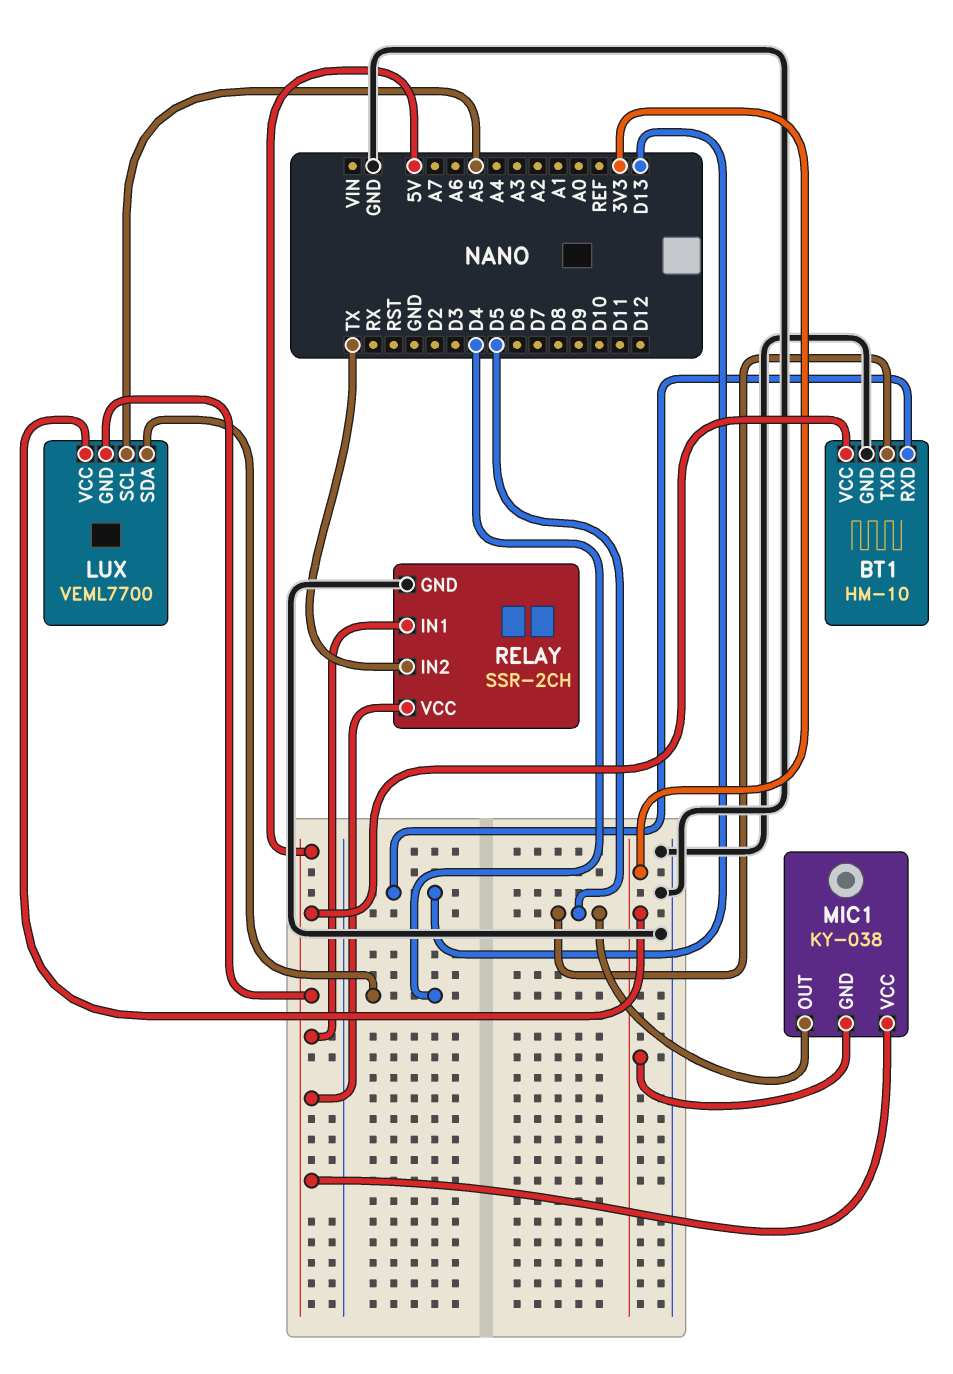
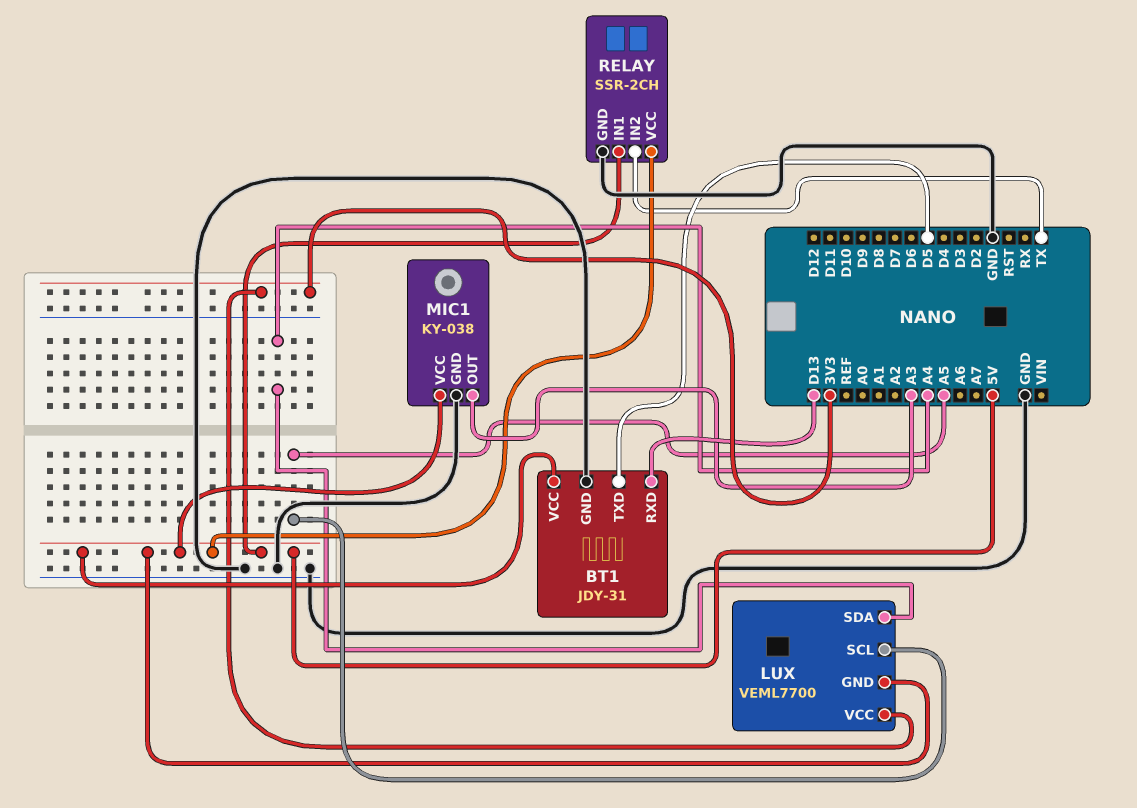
BT1: HM-10 -> JDY-31
LUX pin SDA: D4 -> A4
MIC1 pin GND: 3V3 -> GND
MIC1 pin OUT: D5 -> A3

